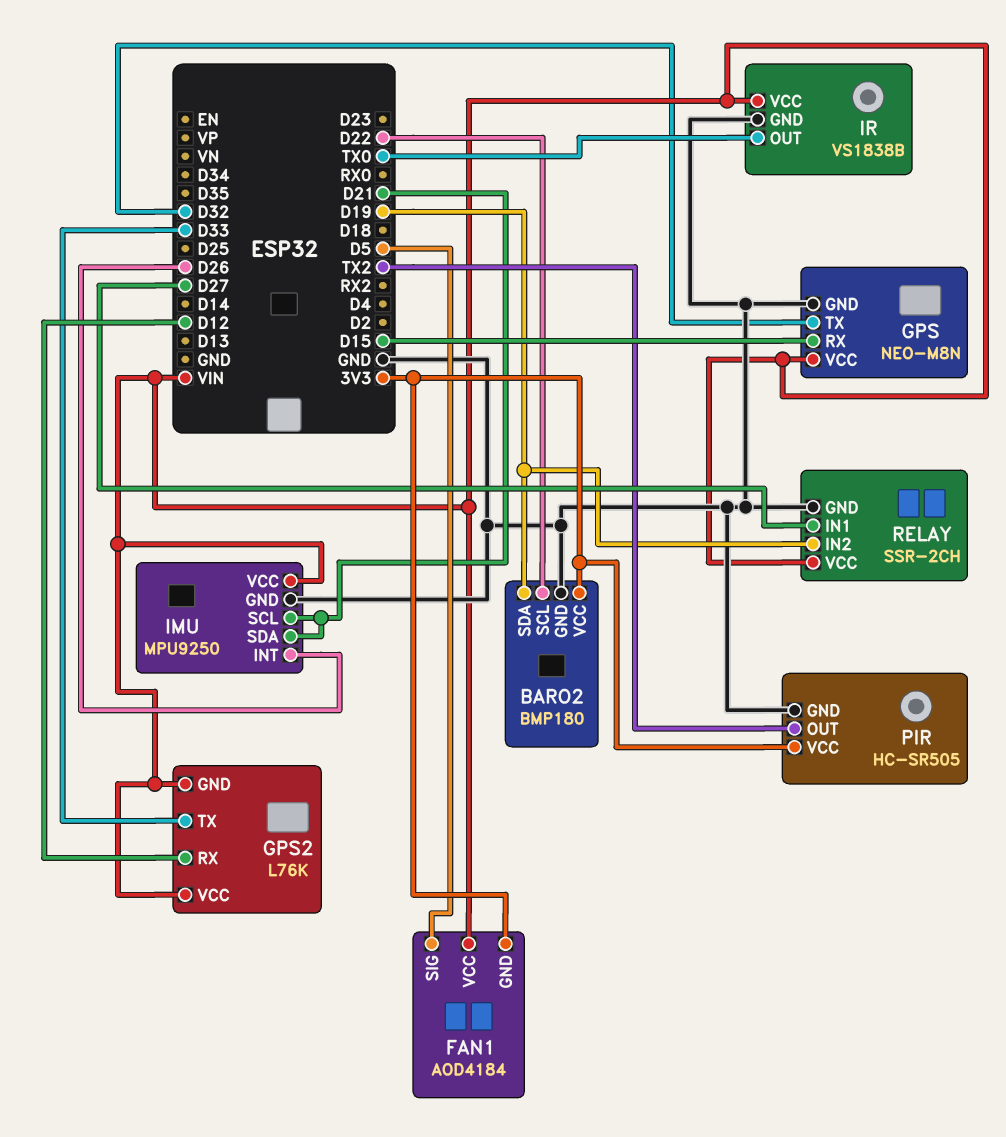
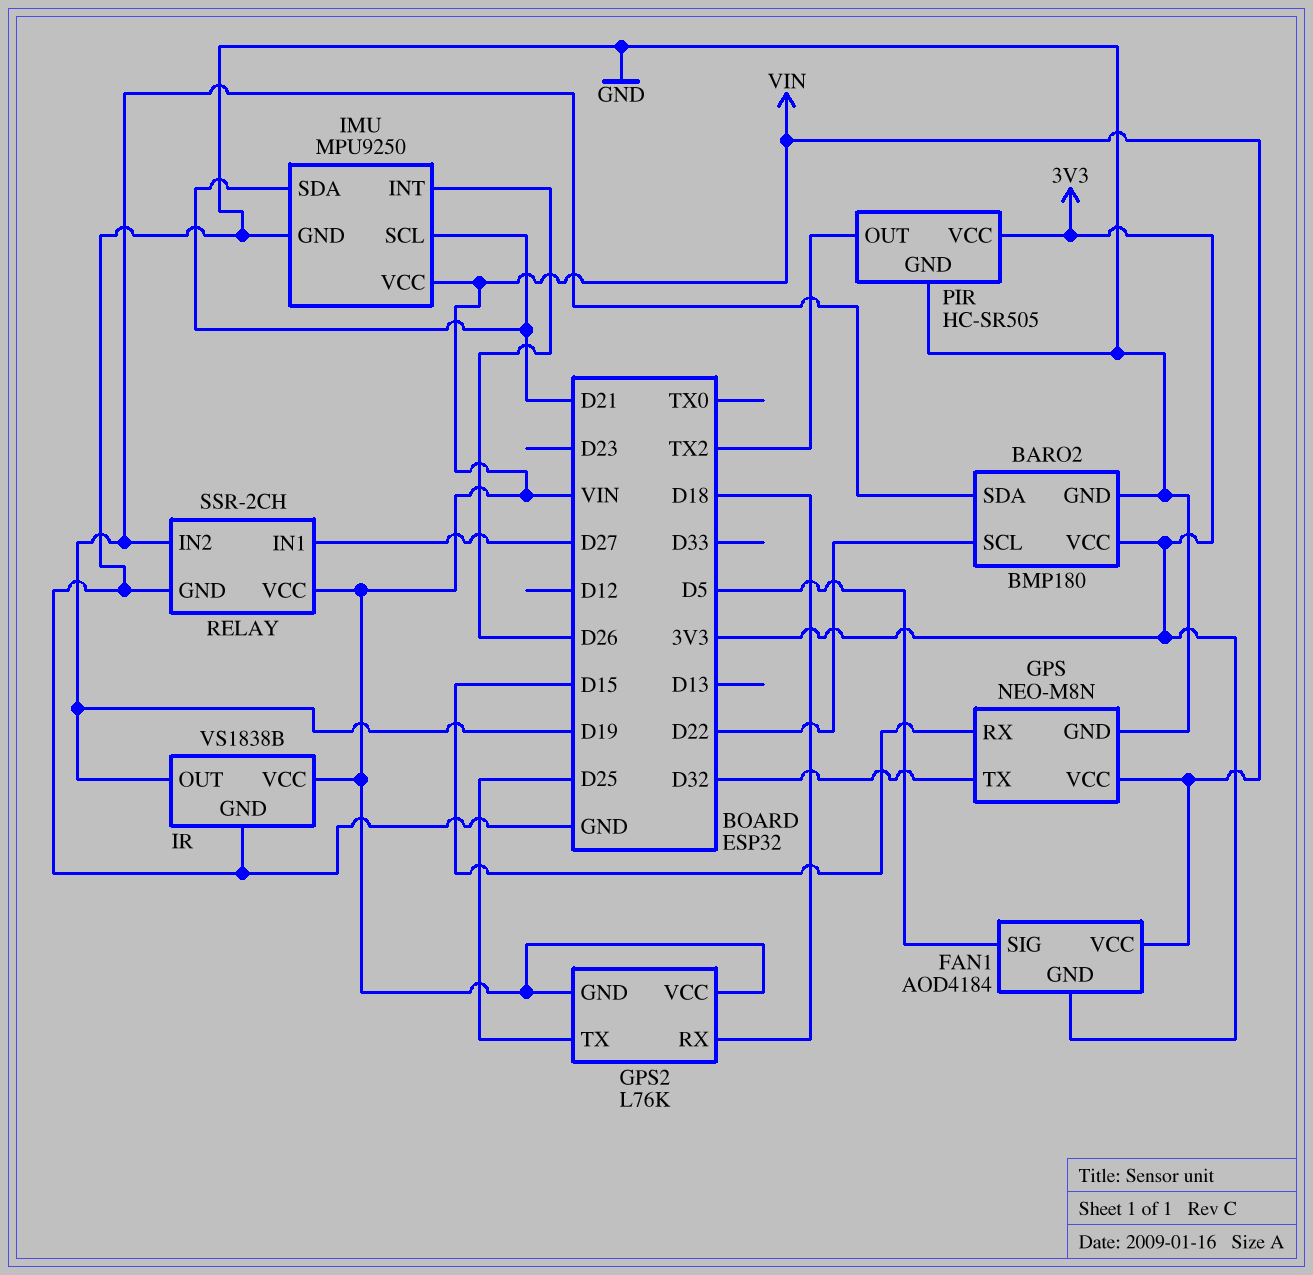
GPS2 pin RX: D12 -> D18
GPS2 pin TX: D33 -> D25
IR pin OUT: TX0 -> D19

